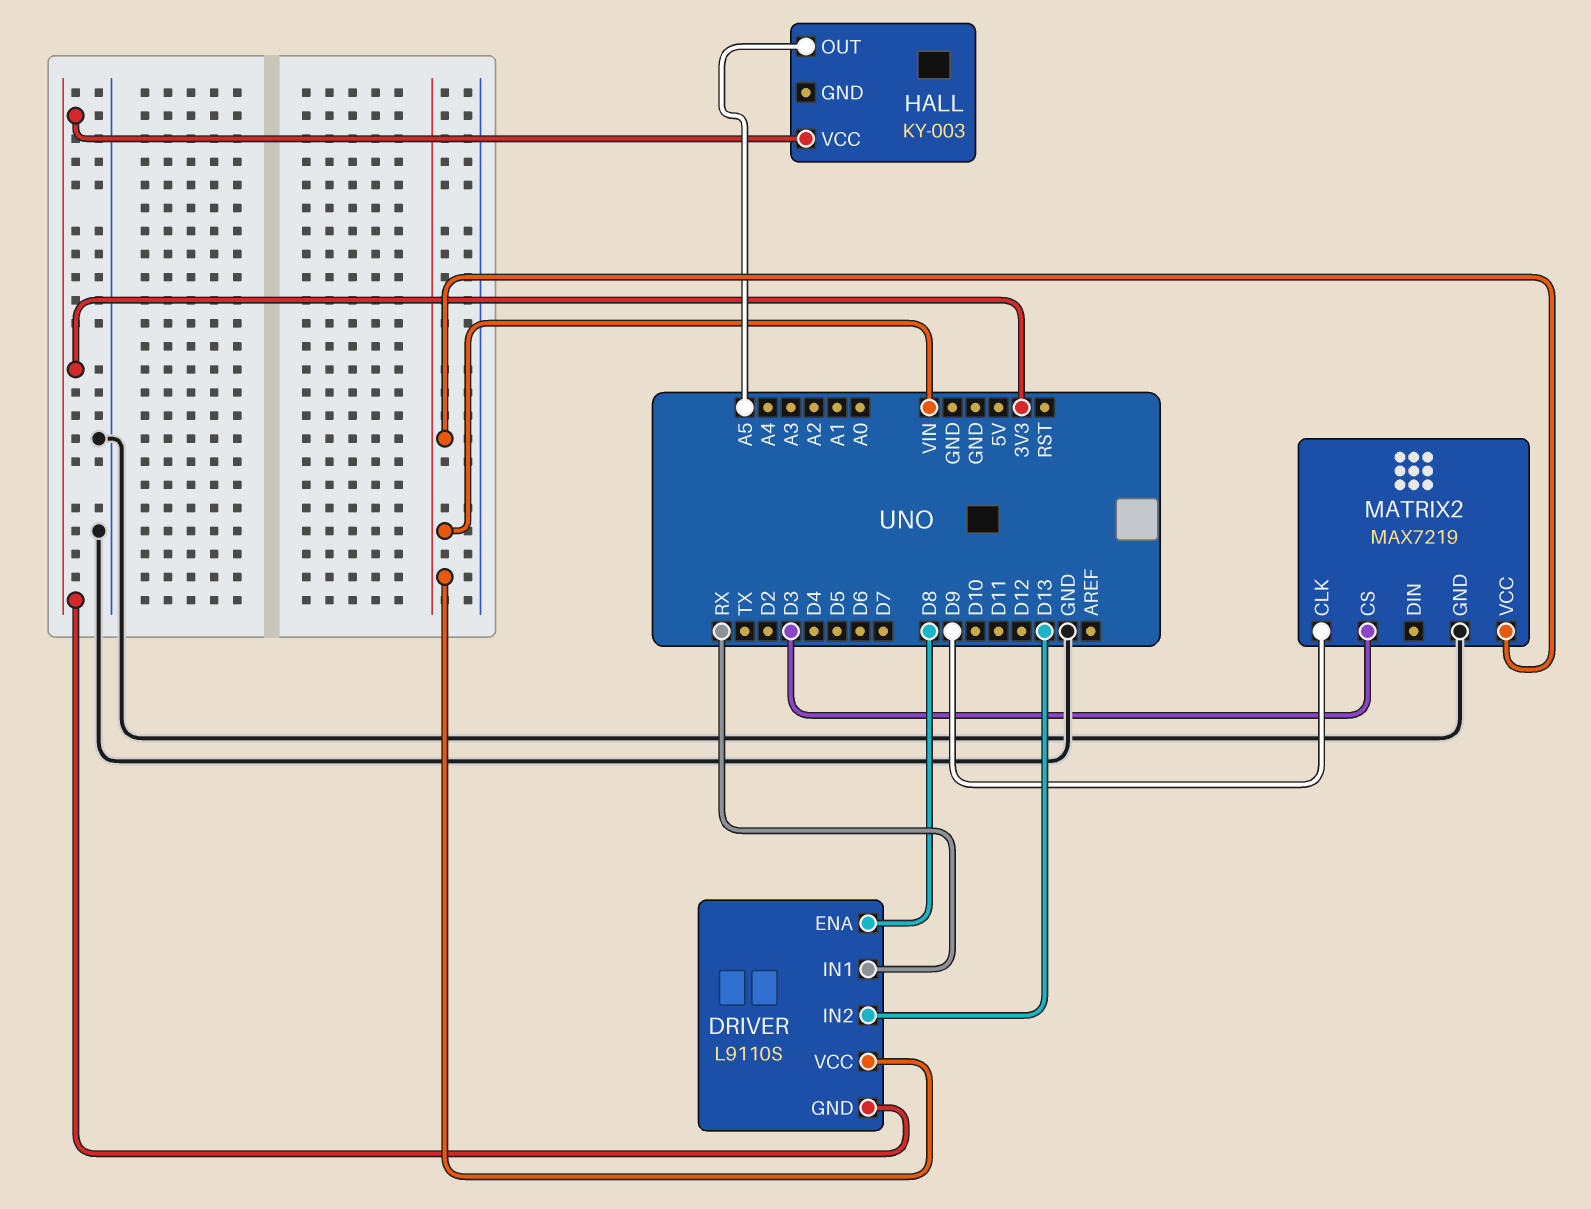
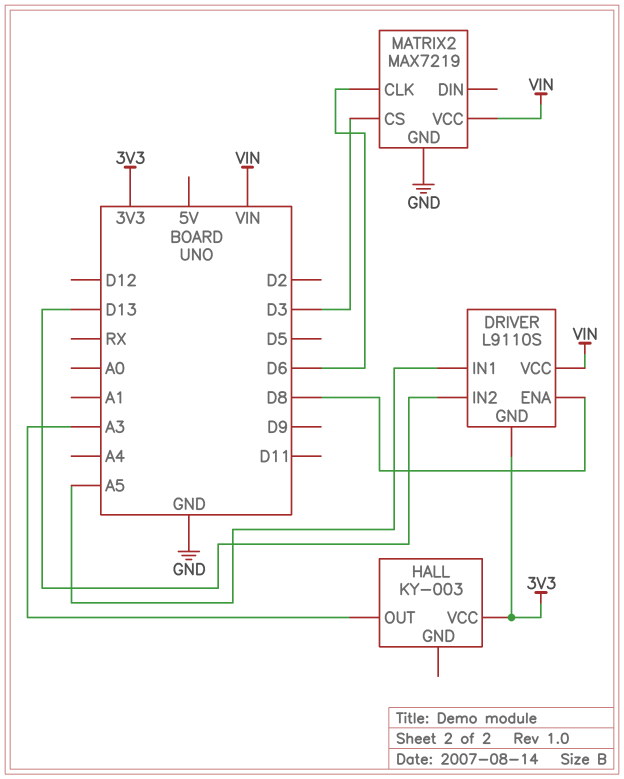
DRIVER pin IN1: RX -> A5
HALL pin OUT: A5 -> A3
MATRIX2 pin CLK: D9 -> D6

